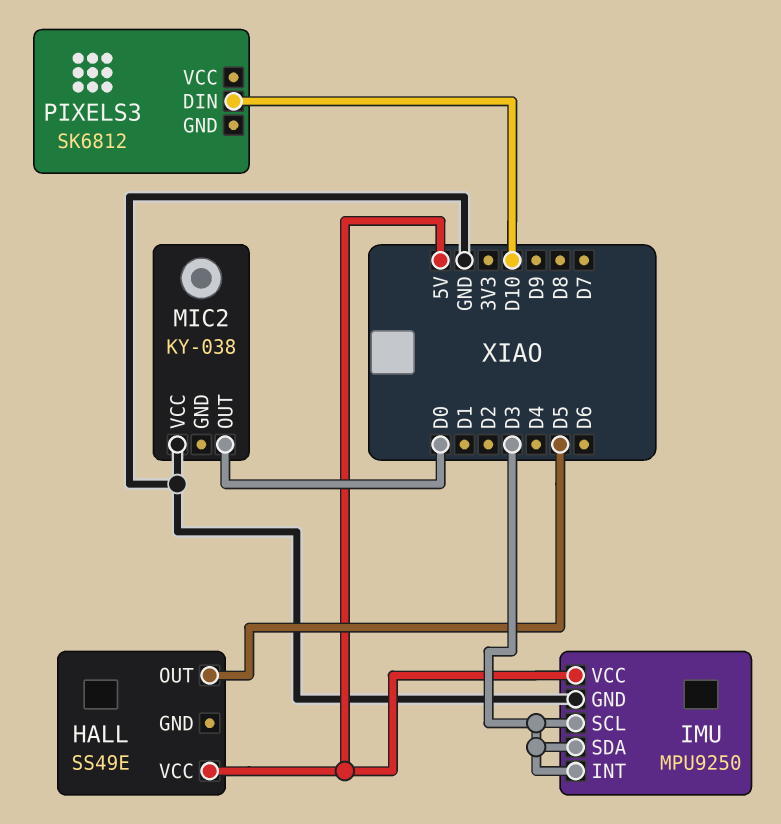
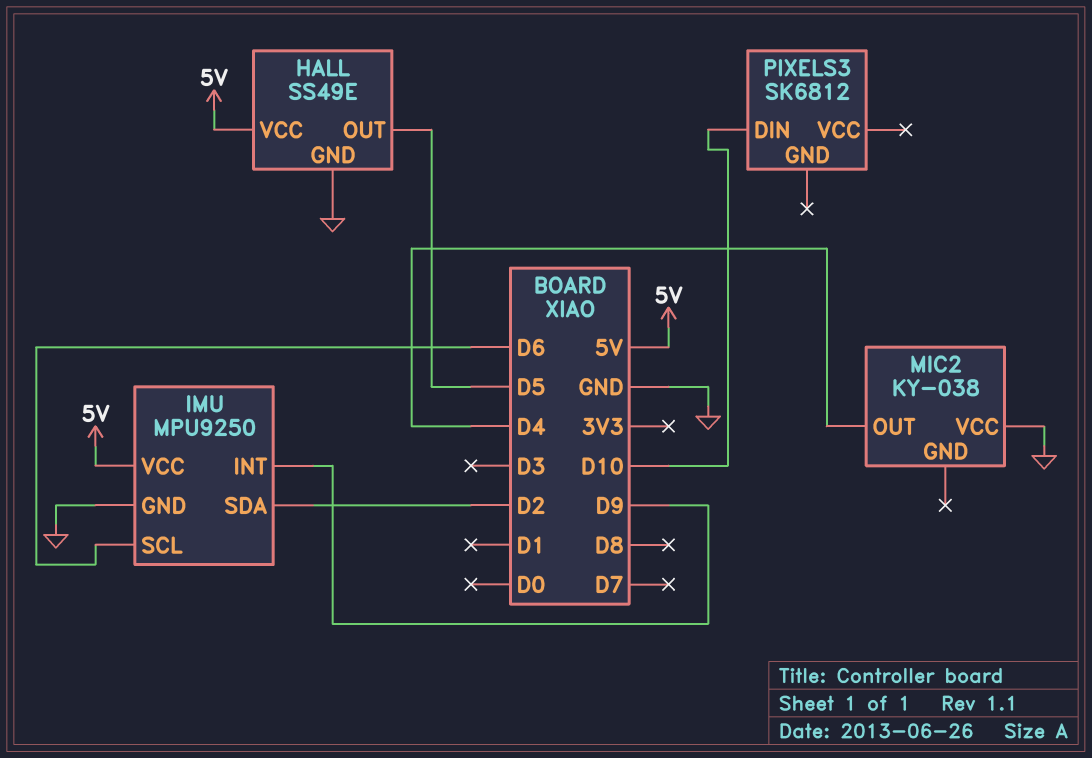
HALL pin GND: none -> GND
IMU pin INT: D3 -> D9
IMU pin SCL: D3 -> D6
IMU pin SDA: D3 -> D2
MIC2 pin OUT: D0 -> D4

